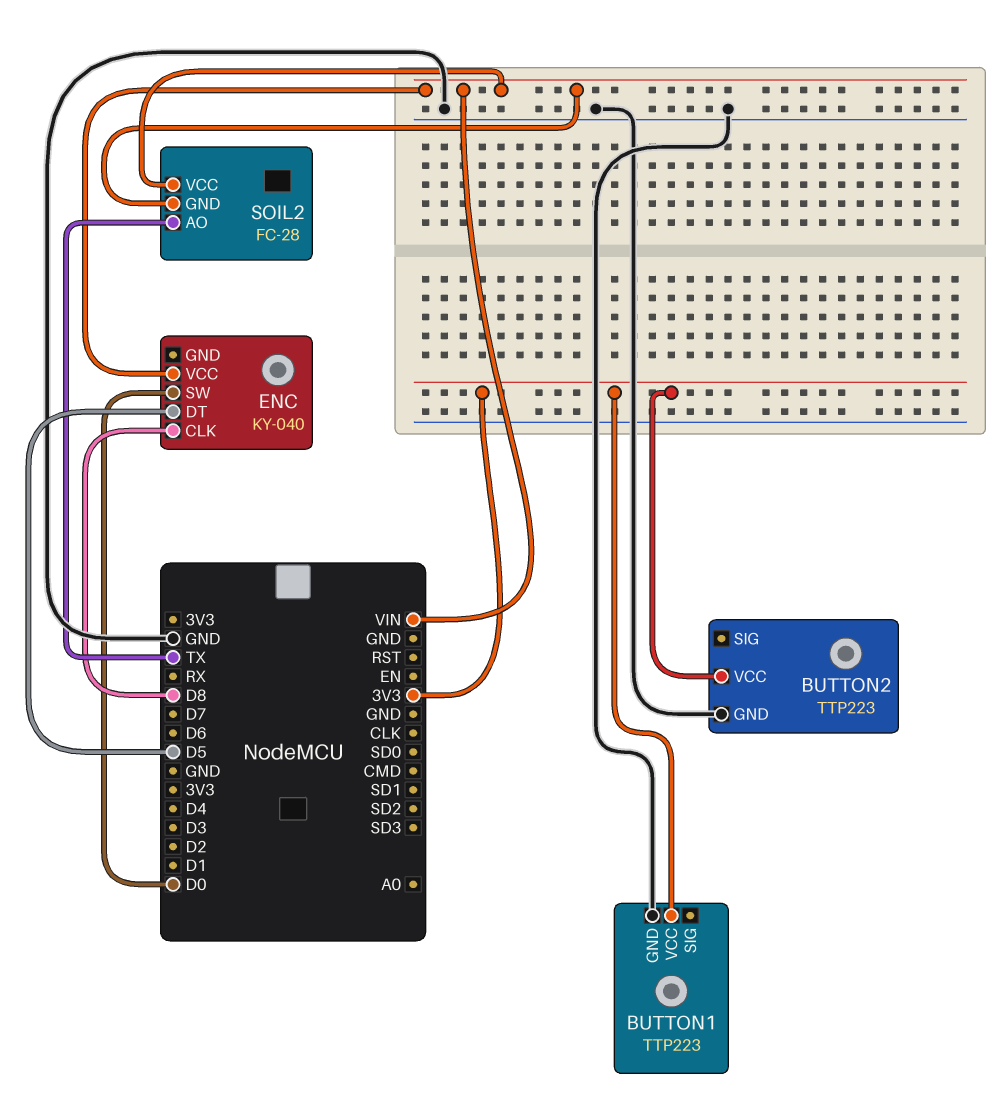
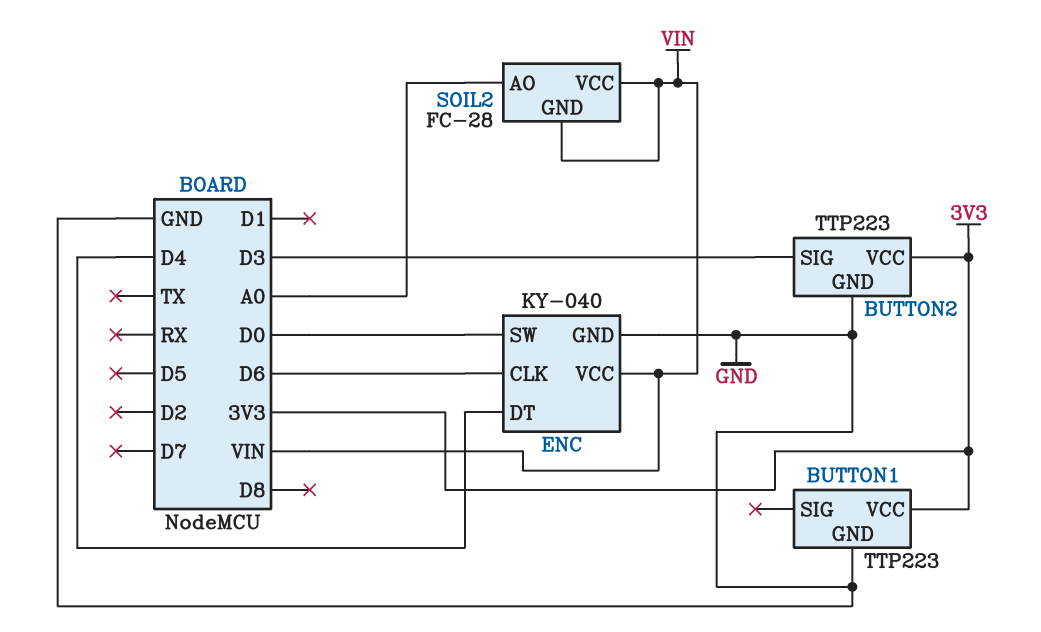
BUTTON2 pin SIG: none -> D3
ENC pin CLK: D8 -> D6
ENC pin DT: D5 -> D4
ENC pin GND: none -> GND
SOIL2 pin AO: TX -> A0

